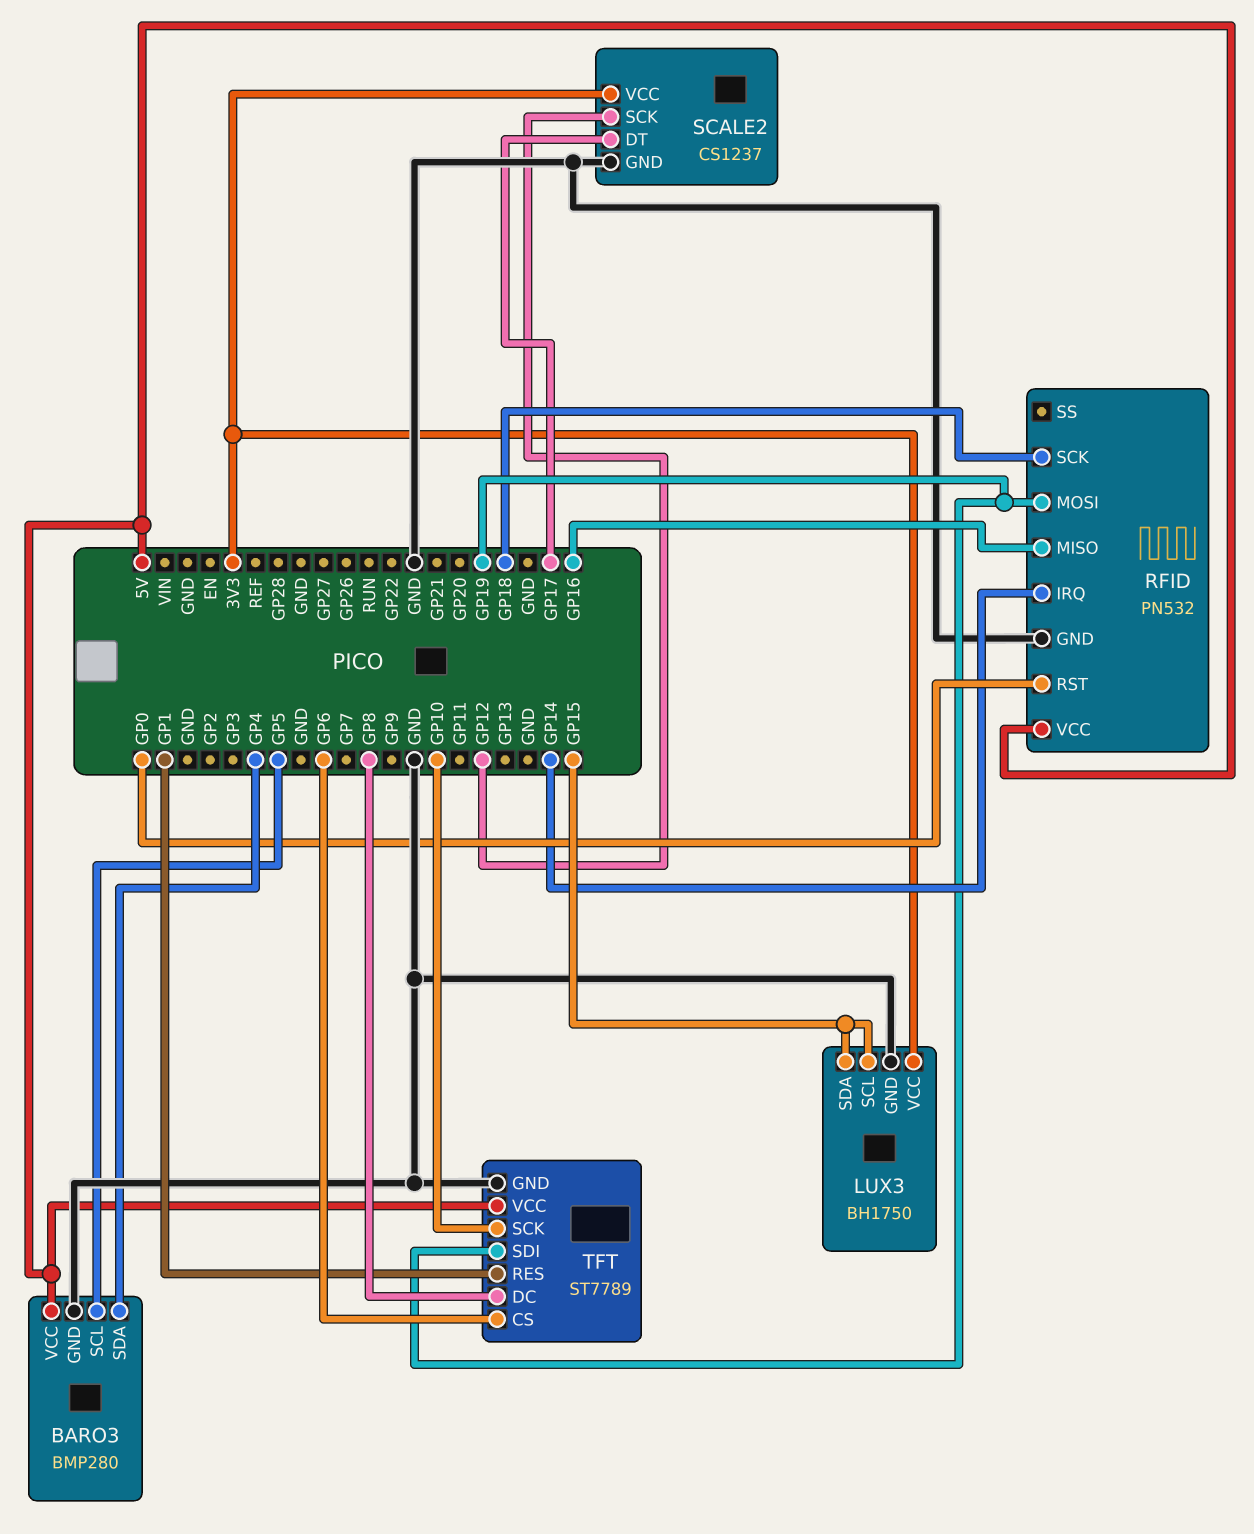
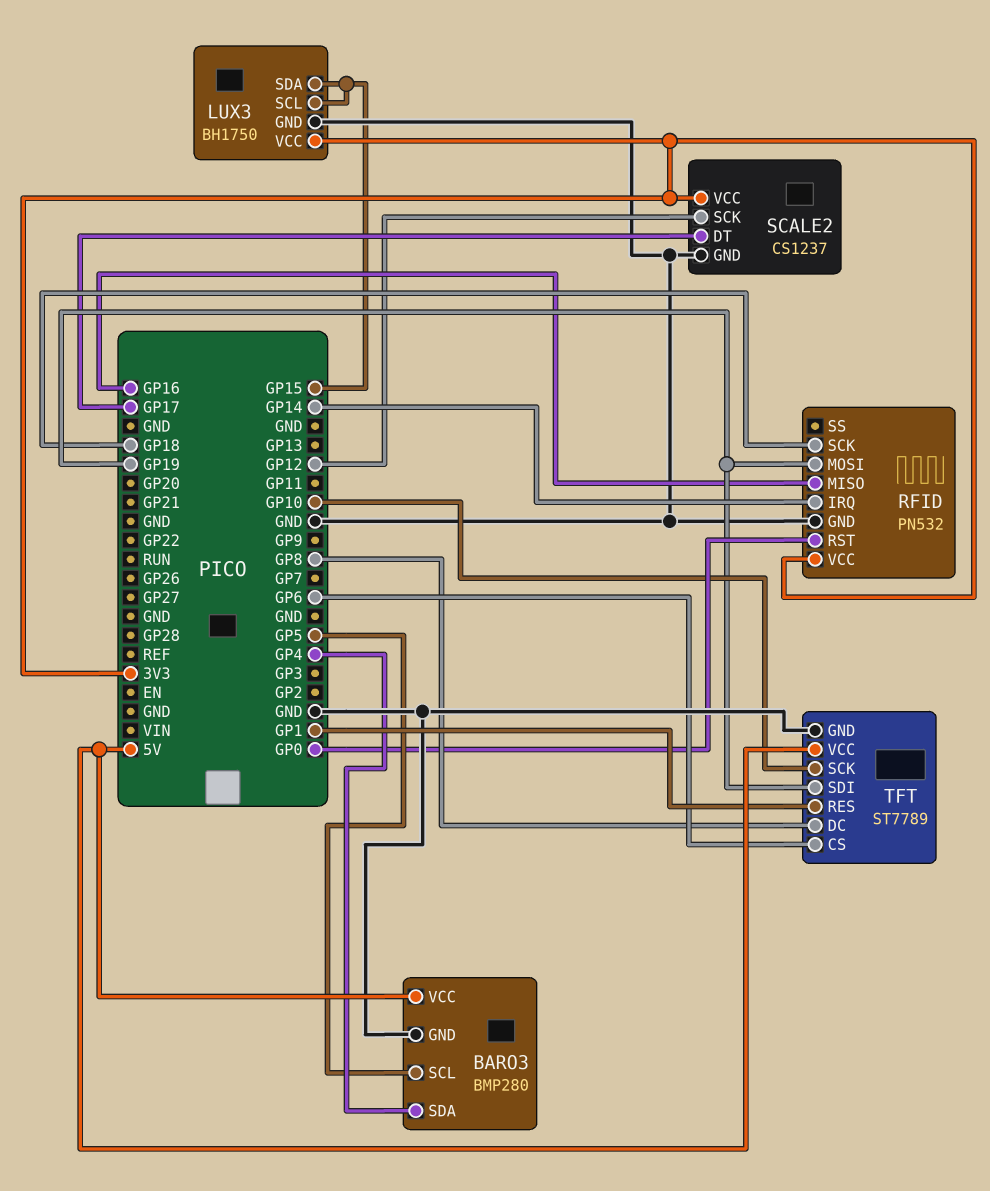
RFID pin VCC: 5V -> 3V3

